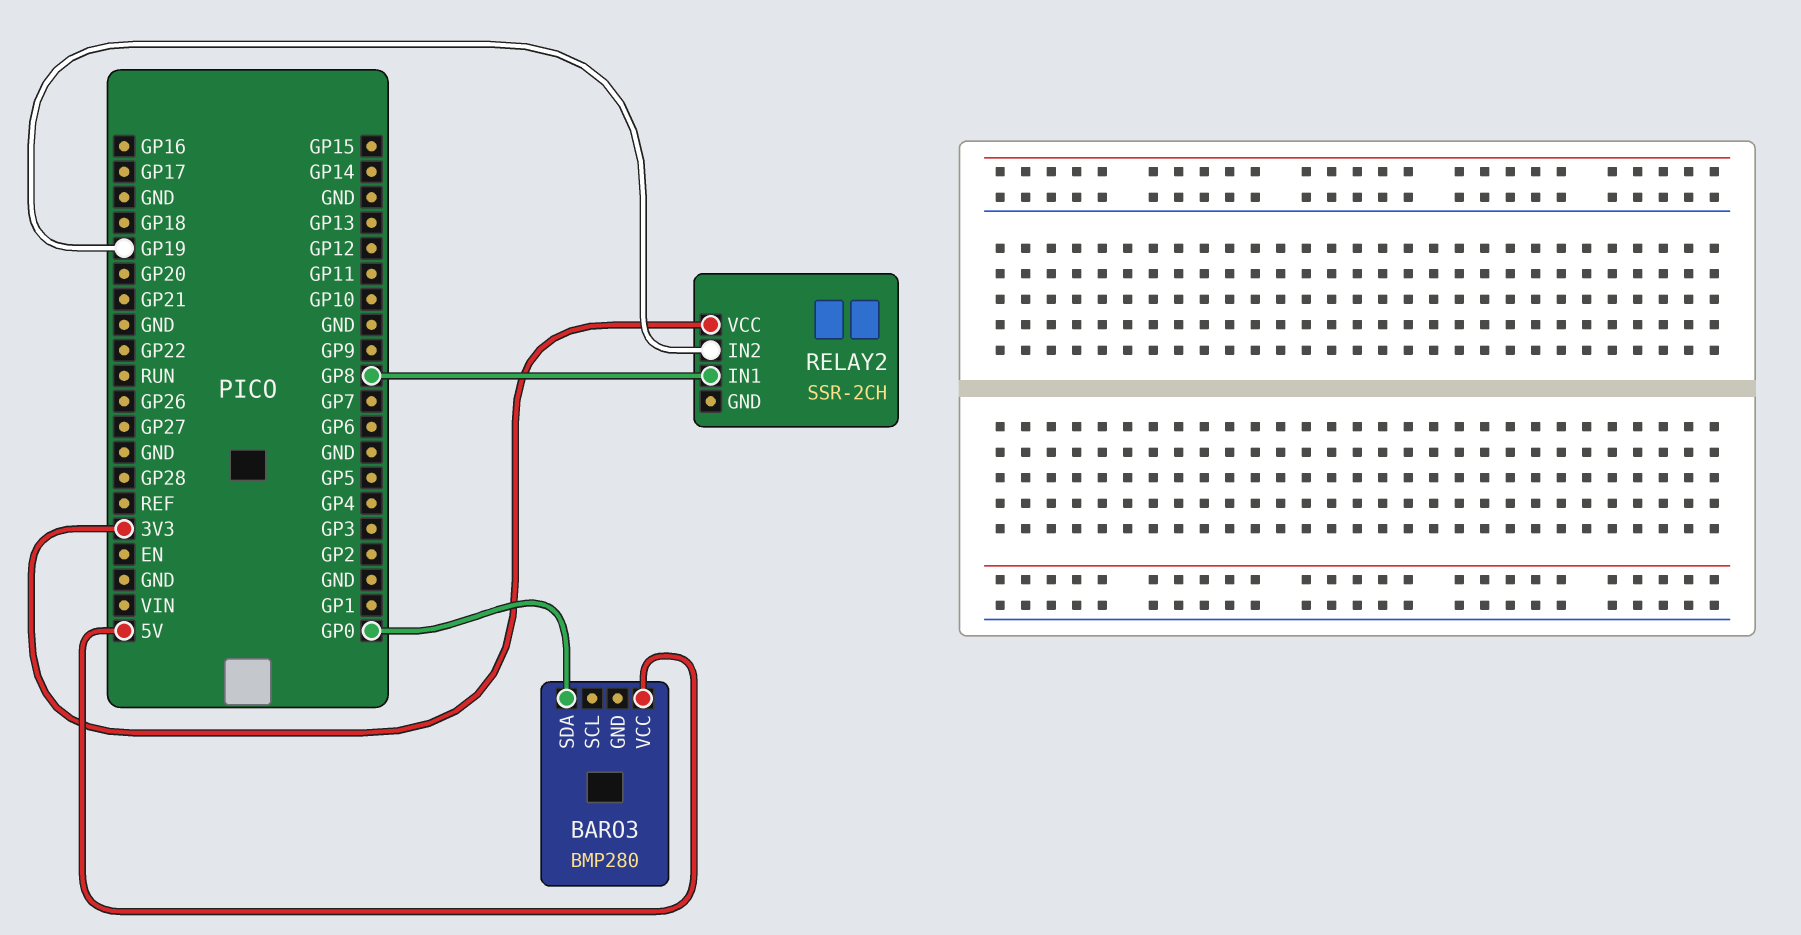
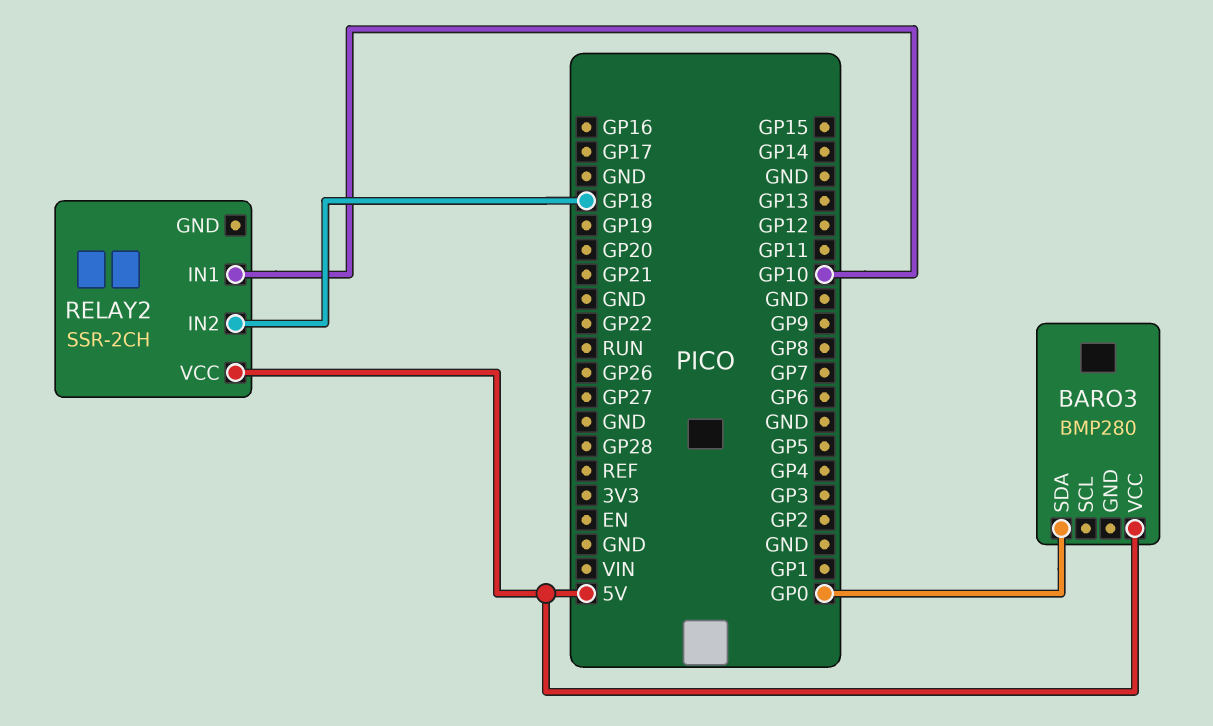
RELAY2 pin IN1: GP8 -> GP10
RELAY2 pin IN2: GP19 -> GP18
RELAY2 pin VCC: 3V3 -> 5V

